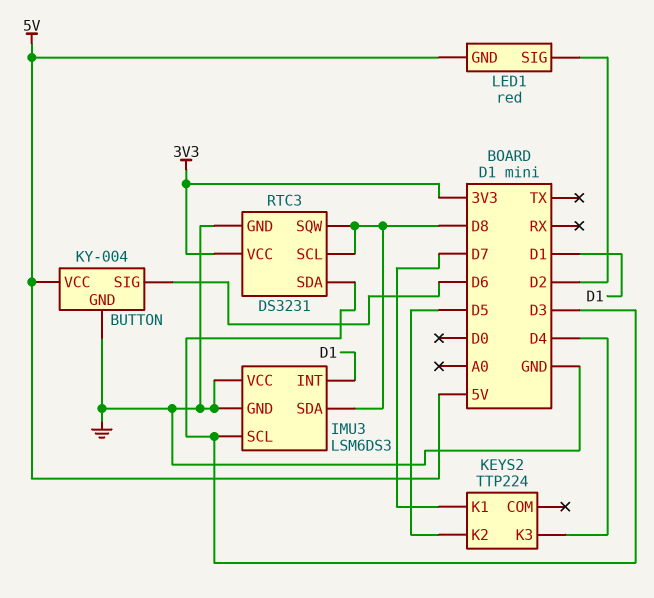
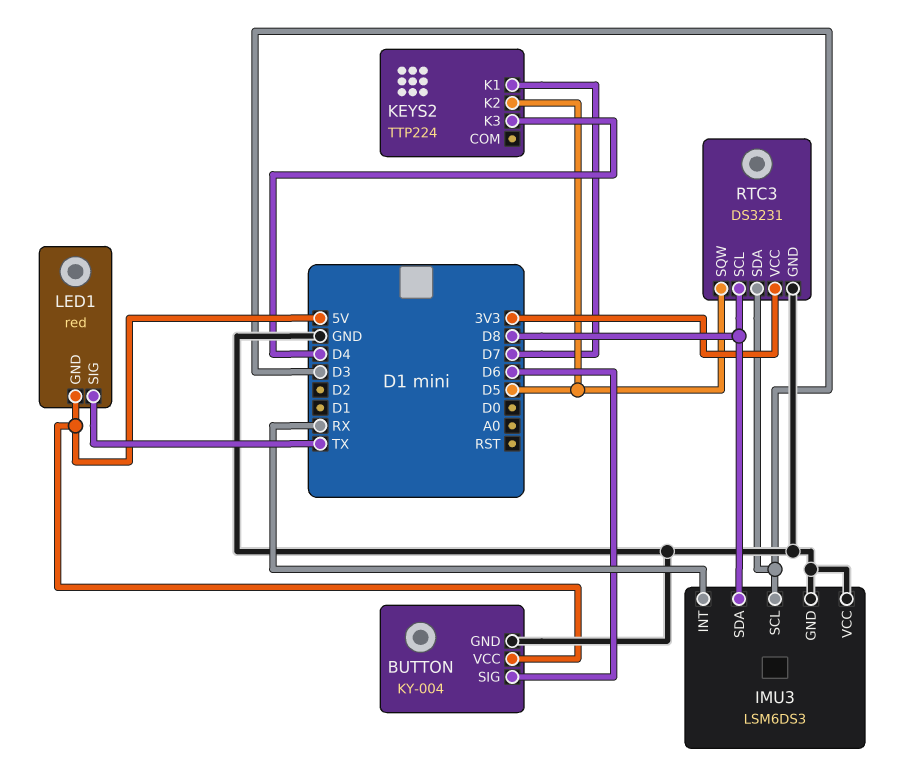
IMU3 pin INT: D1 -> RX
LED1 pin SIG: D2 -> TX
RTC3 pin SQW: D8 -> D5

